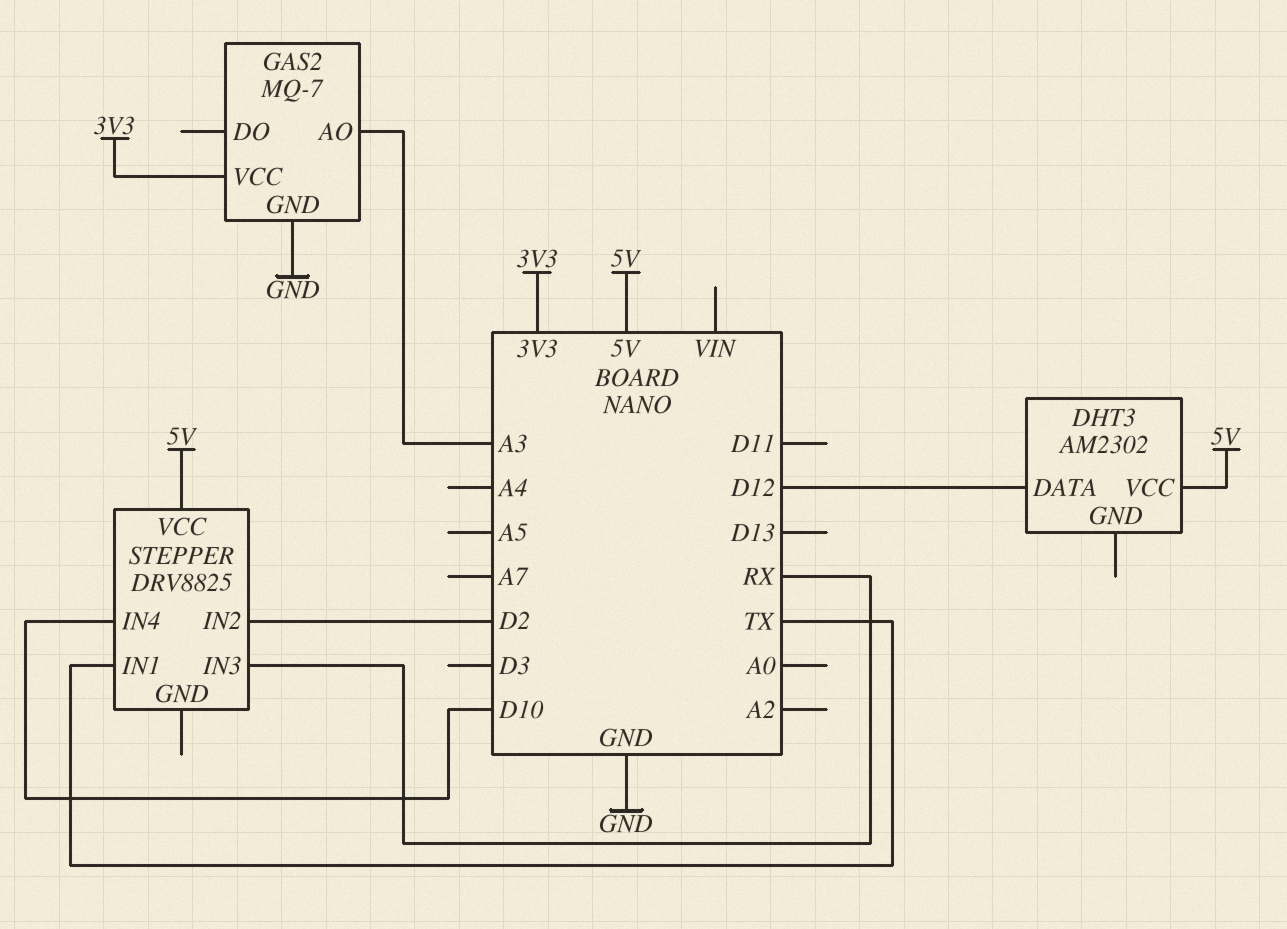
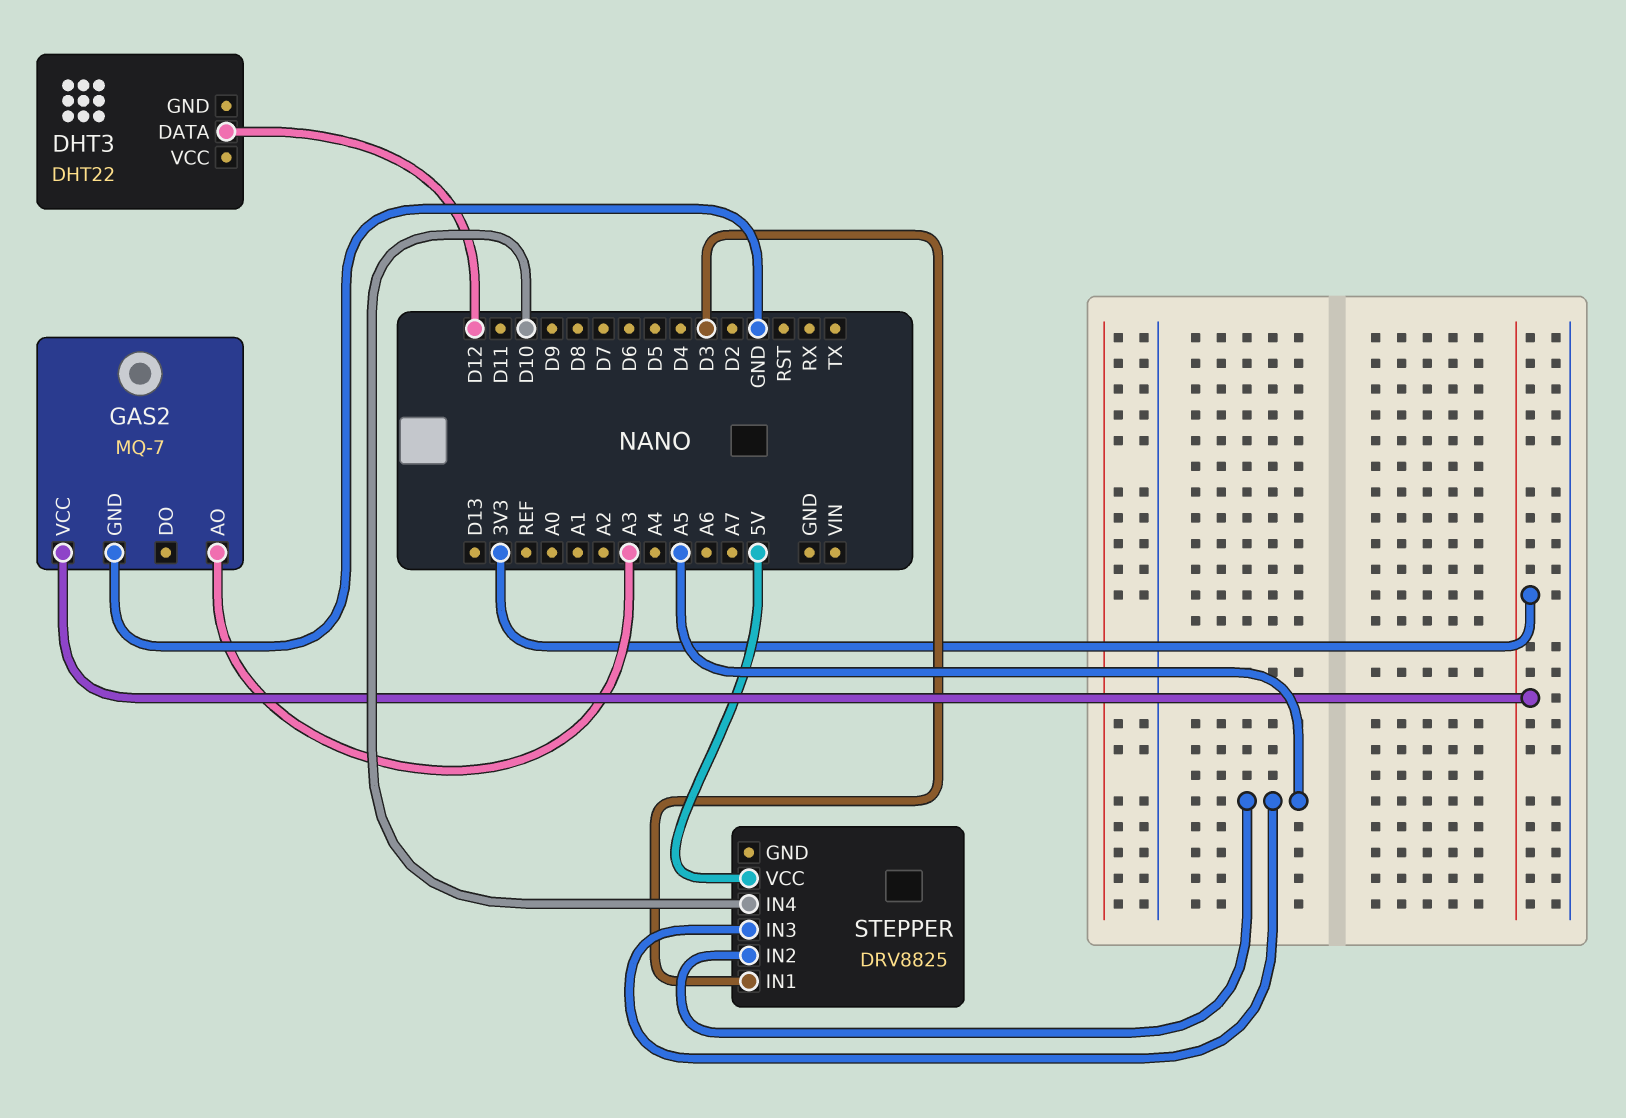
DHT3: AM2302 -> DHT22
DHT3 pin VCC: 5V -> none
STEPPER pin IN1: TX -> D3
STEPPER pin IN2: D2 -> A5
STEPPER pin IN3: RX -> A5

